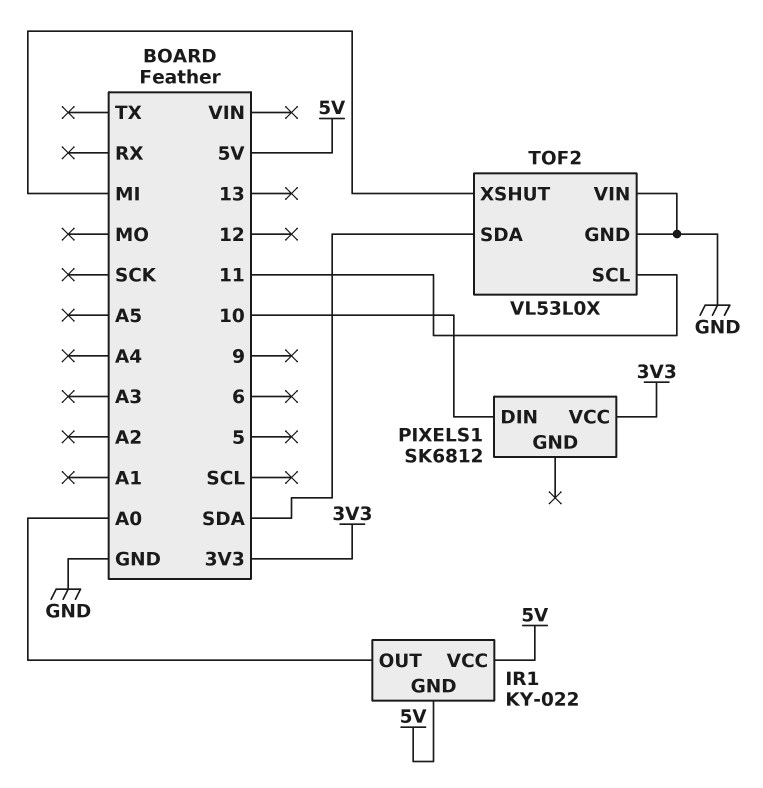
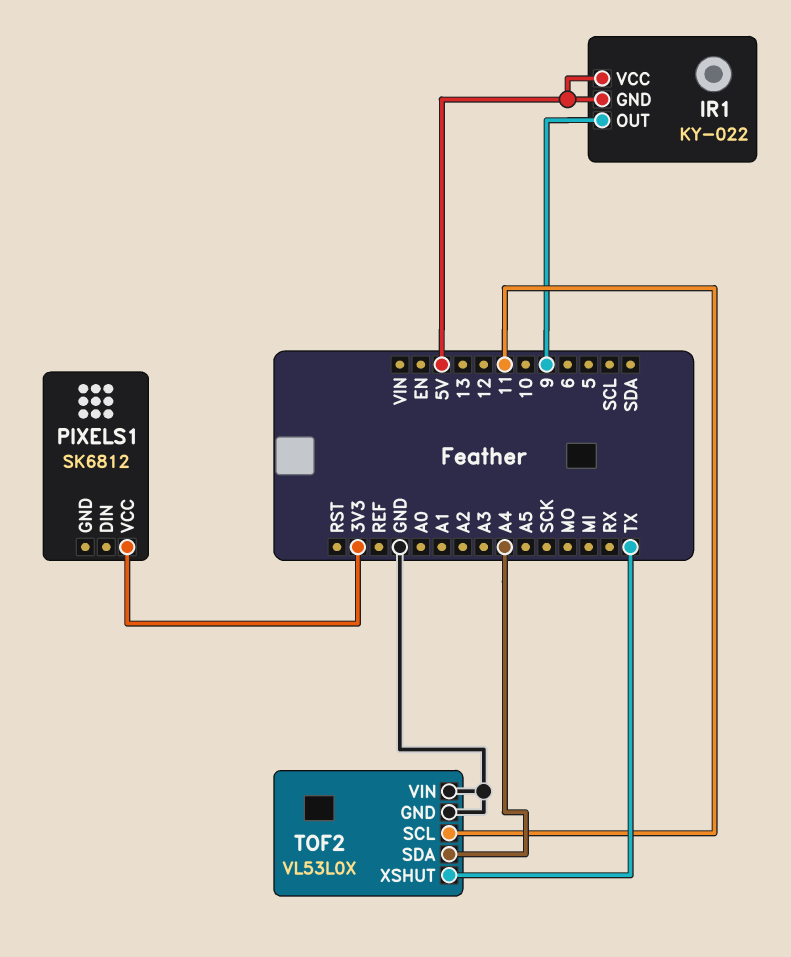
IR1 pin OUT: A0 -> 9
PIXELS1 pin DIN: 10 -> none
TOF2 pin SDA: SDA -> A4
TOF2 pin XSHUT: MI -> TX

